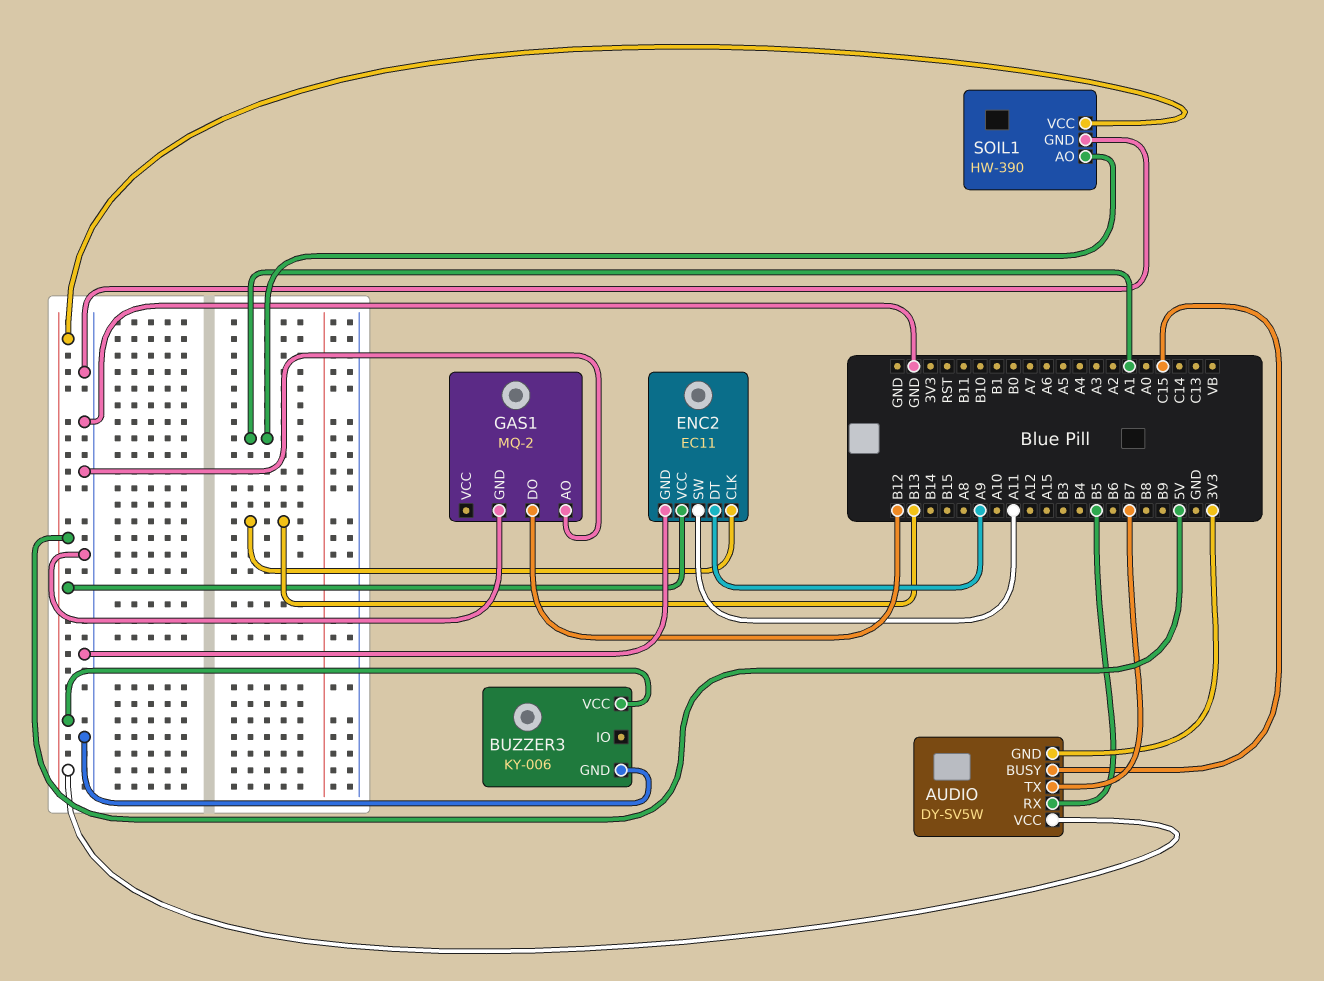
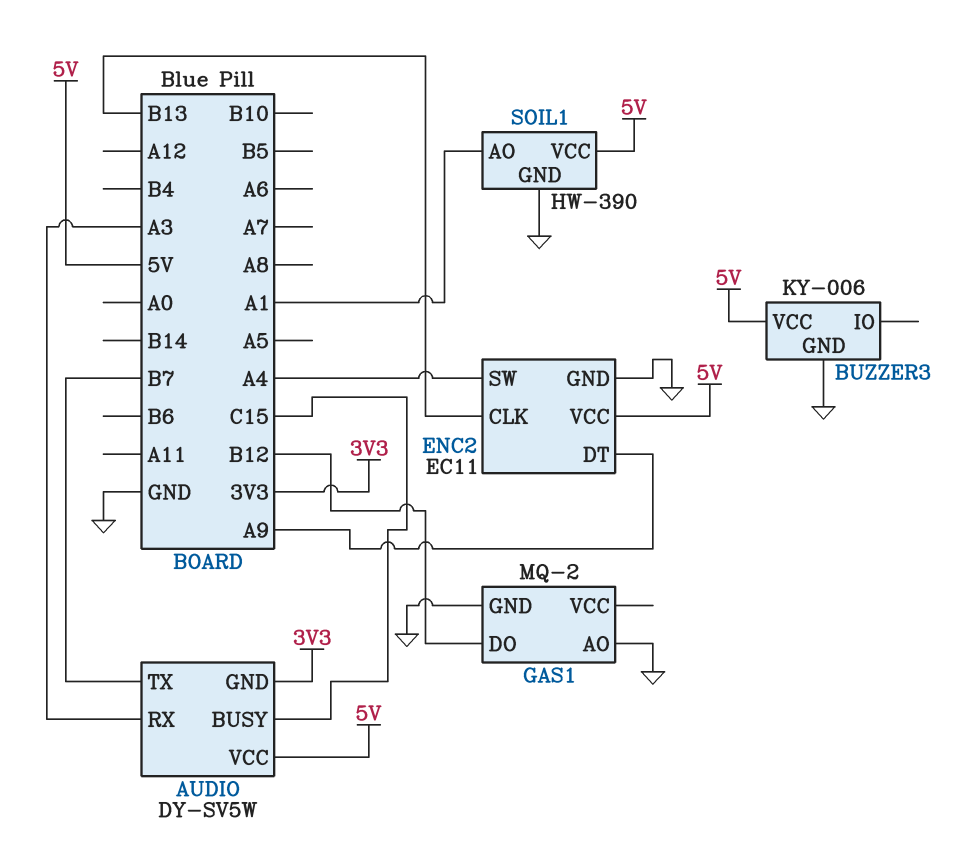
AUDIO pin RX: B5 -> A3
ENC2 pin SW: A11 -> A4

